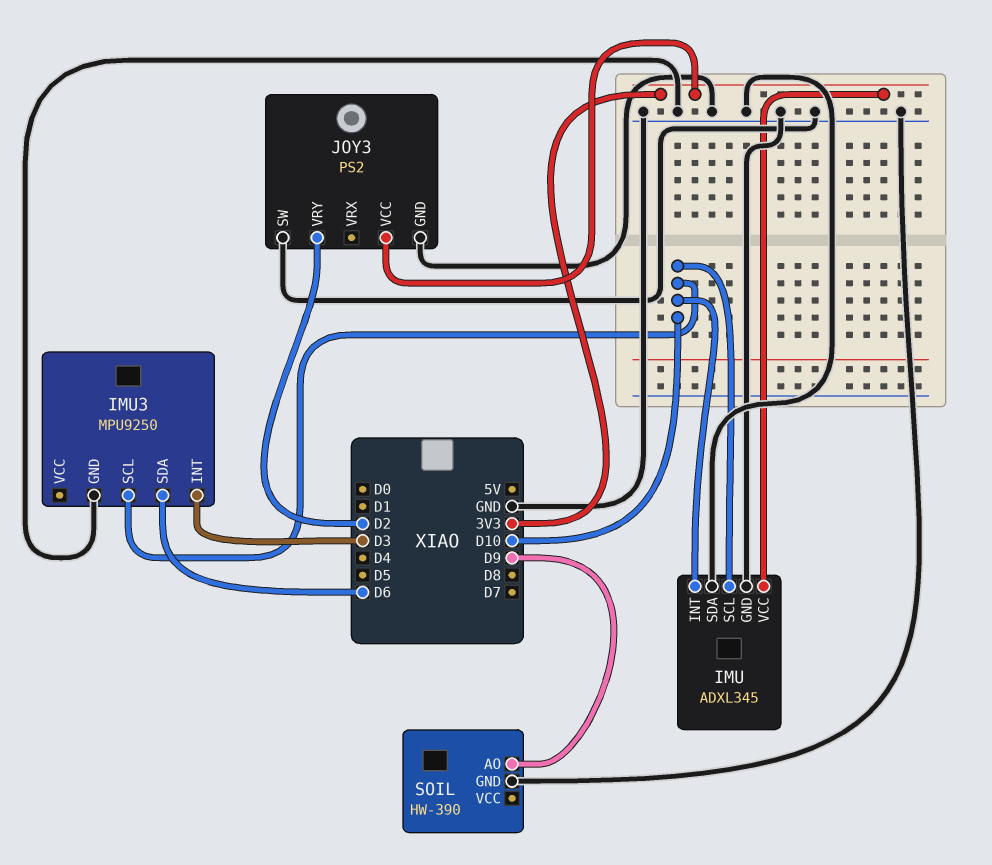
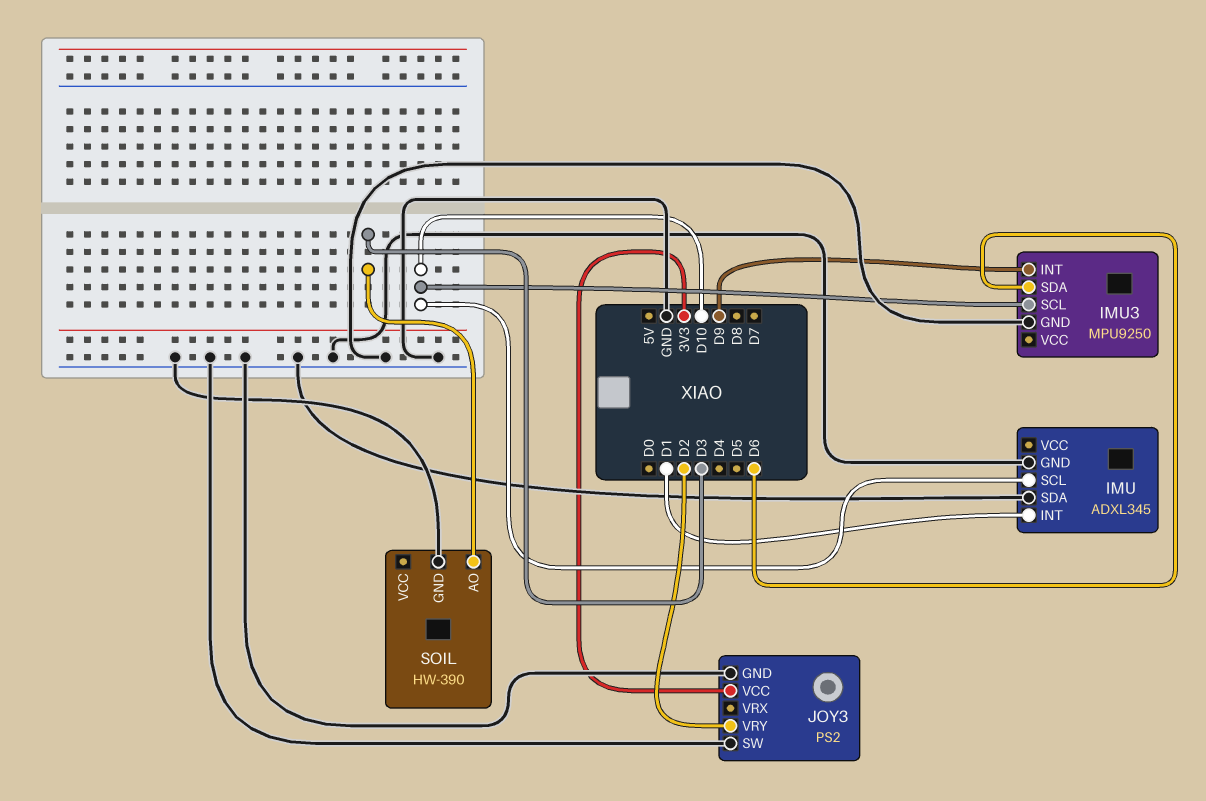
IMU pin INT: D10 -> D1
IMU pin VCC: 3V3 -> none
IMU3 pin INT: D3 -> D9
SOIL pin AO: D9 -> D3

